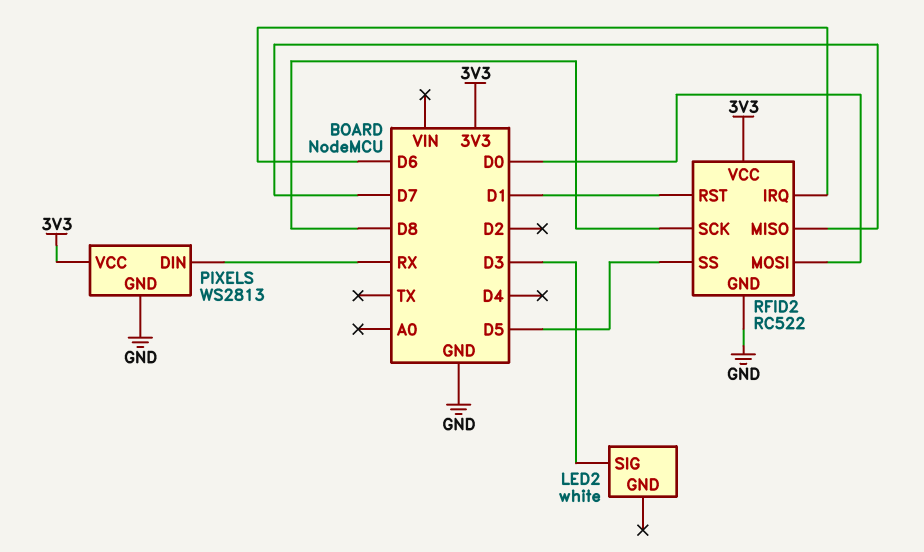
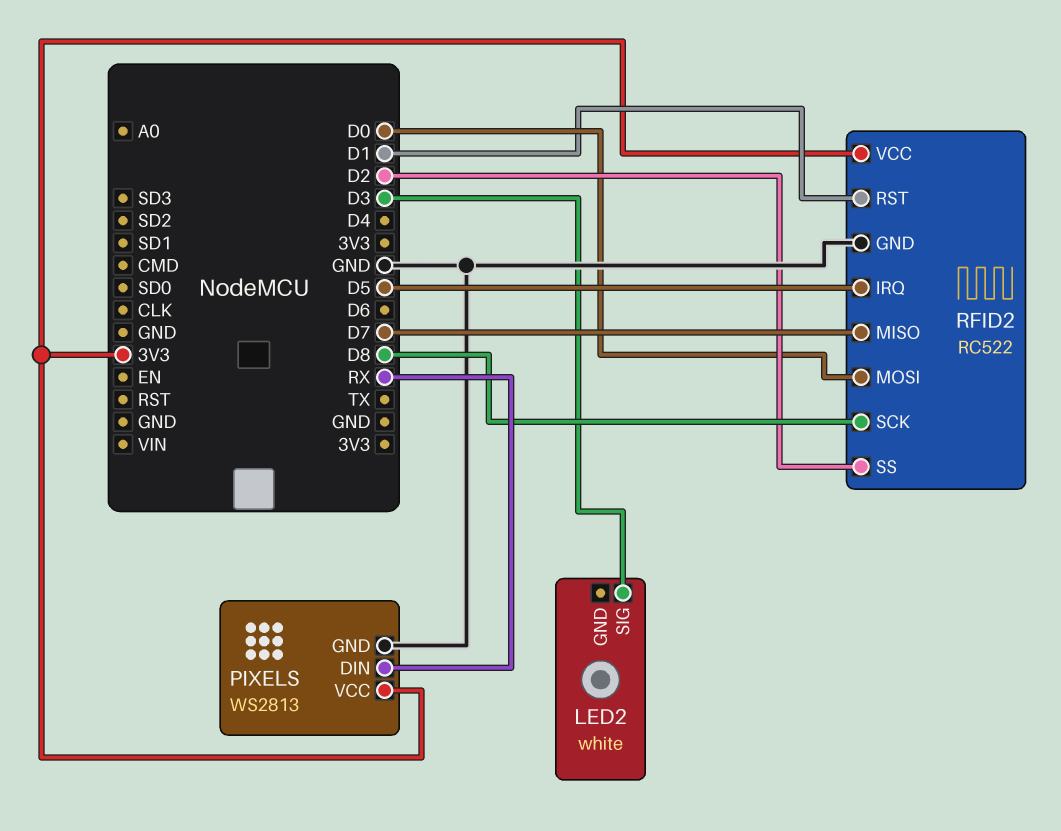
RFID2 pin IRQ: D6 -> D5
RFID2 pin SS: D5 -> D2

